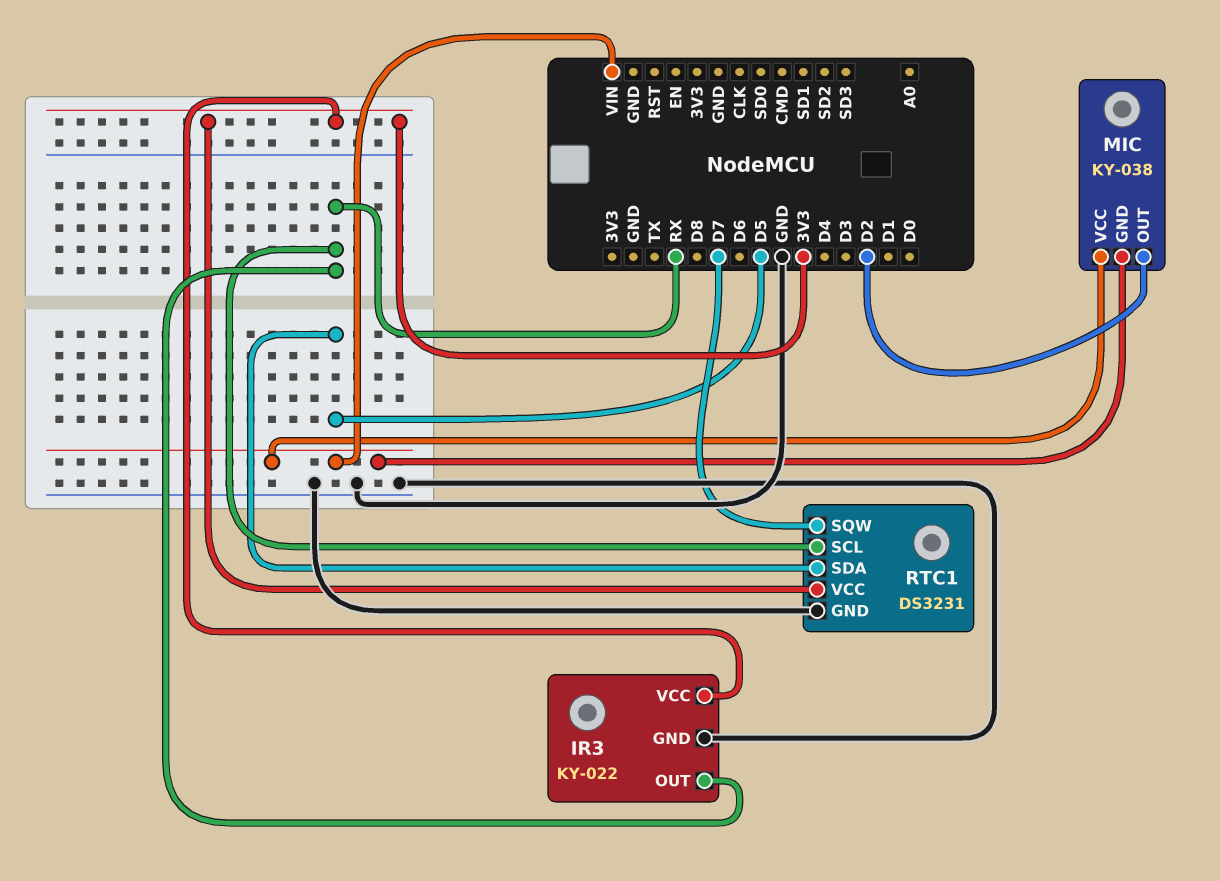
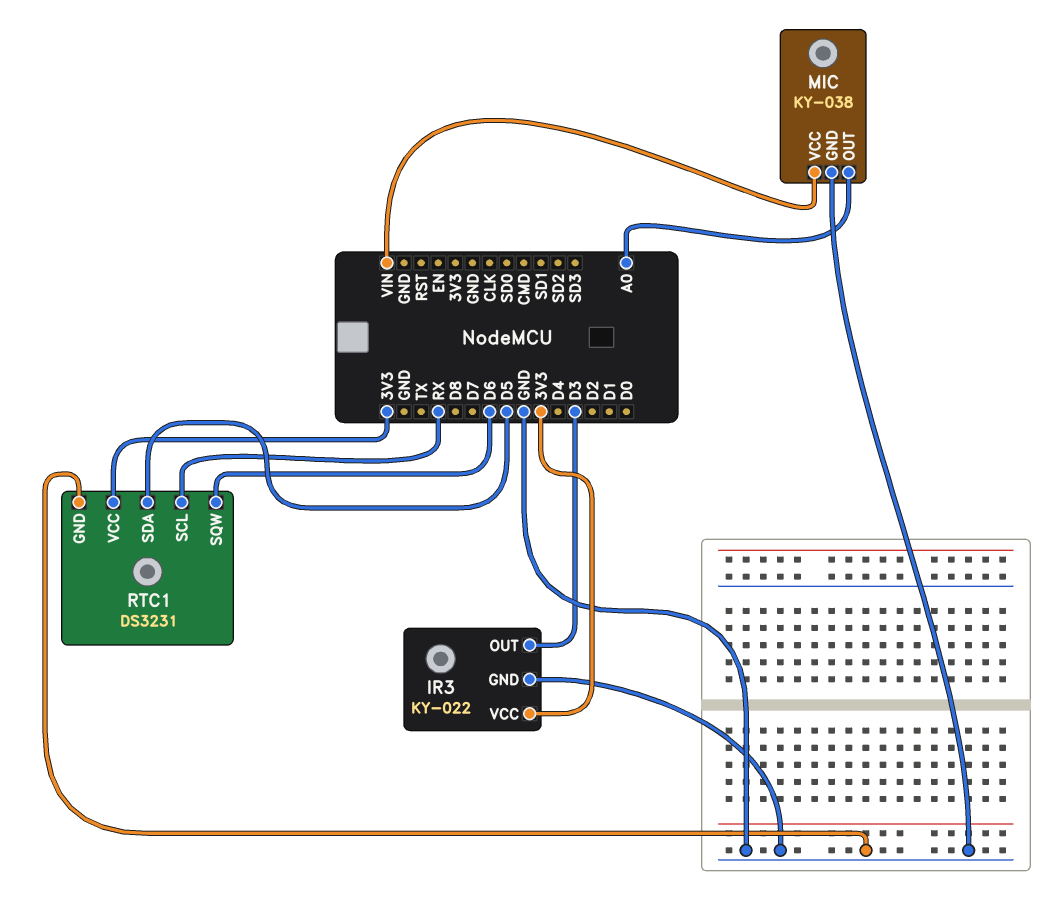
IR3 pin OUT: RX -> D3
MIC pin GND: VIN -> GND
MIC pin OUT: D2 -> A0
RTC1 pin SQW: D7 -> D6

